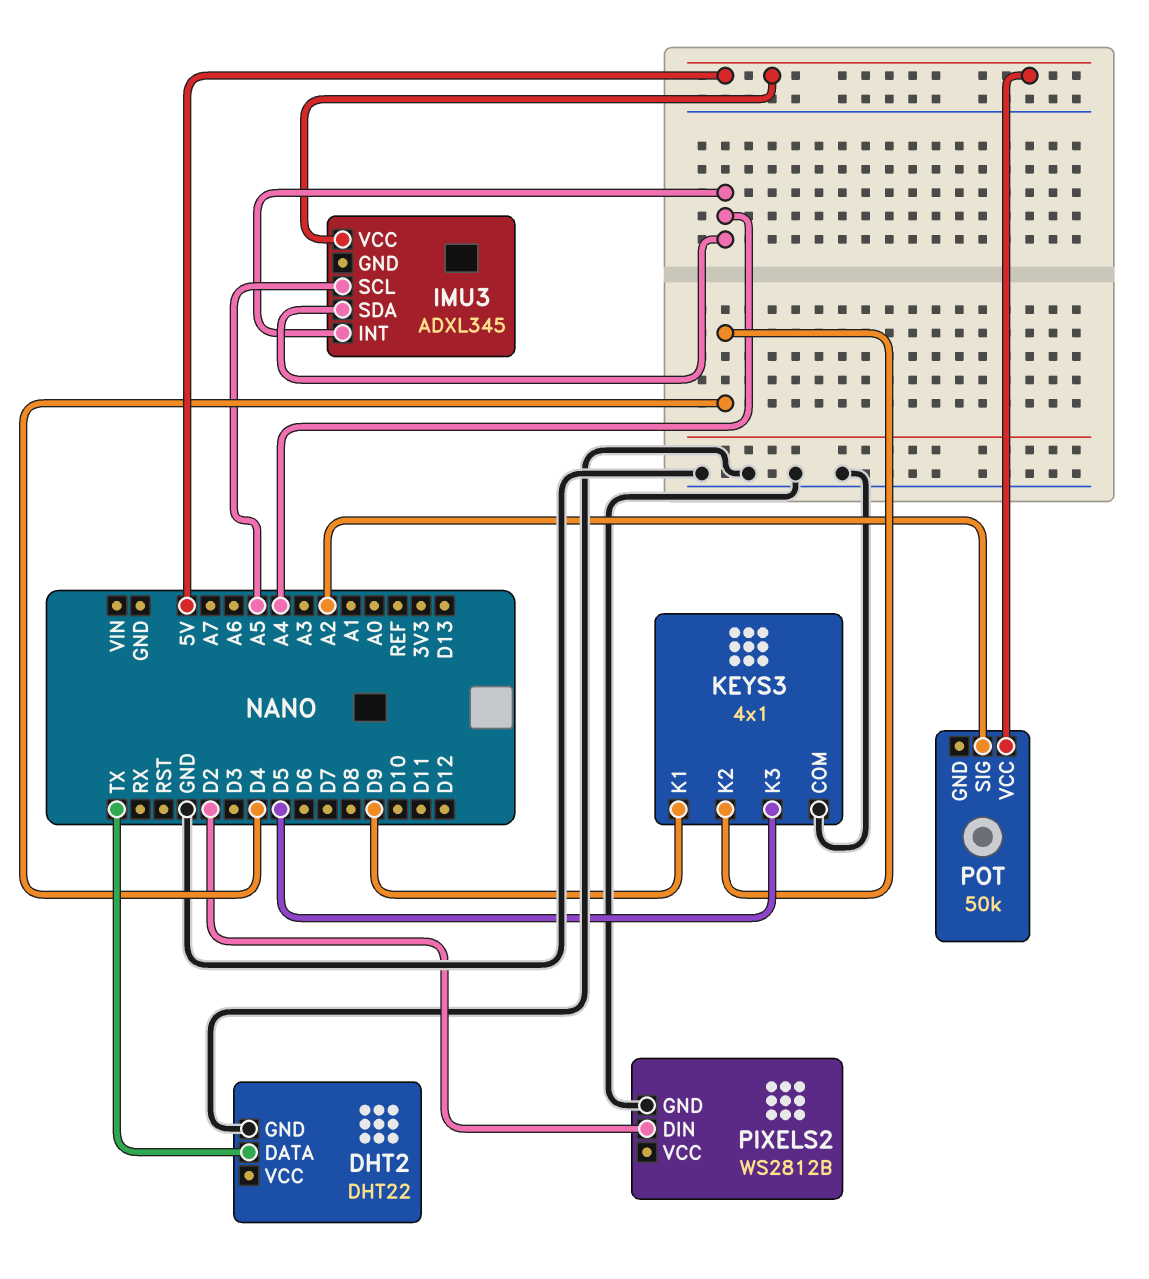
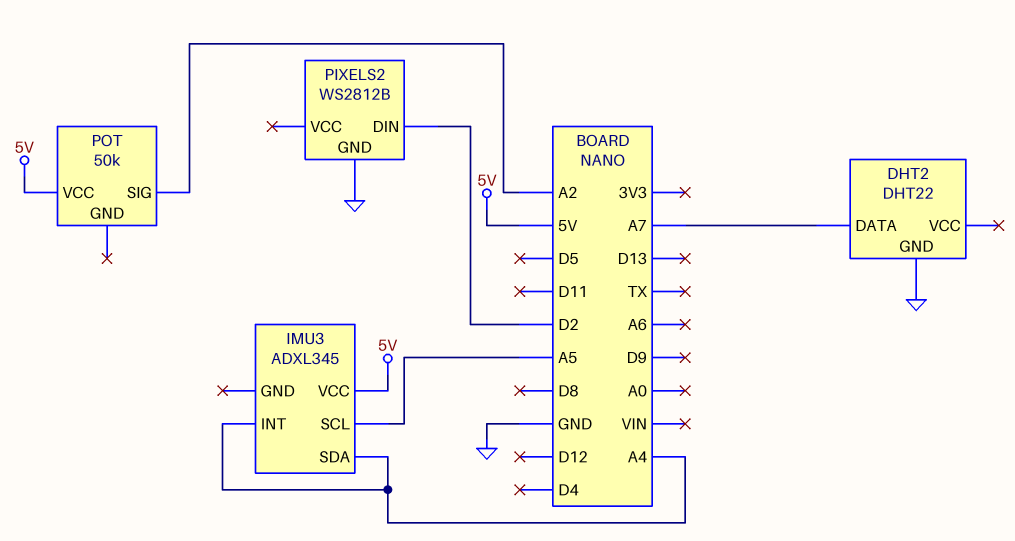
DHT2 pin DATA: TX -> A7
KEYS3: 4x1 -> none
KEYS3 pin COM: GND -> none
KEYS3 pin K1: D9 -> none
KEYS3 pin K2: D4 -> none
KEYS3 pin K3: D5 -> none

